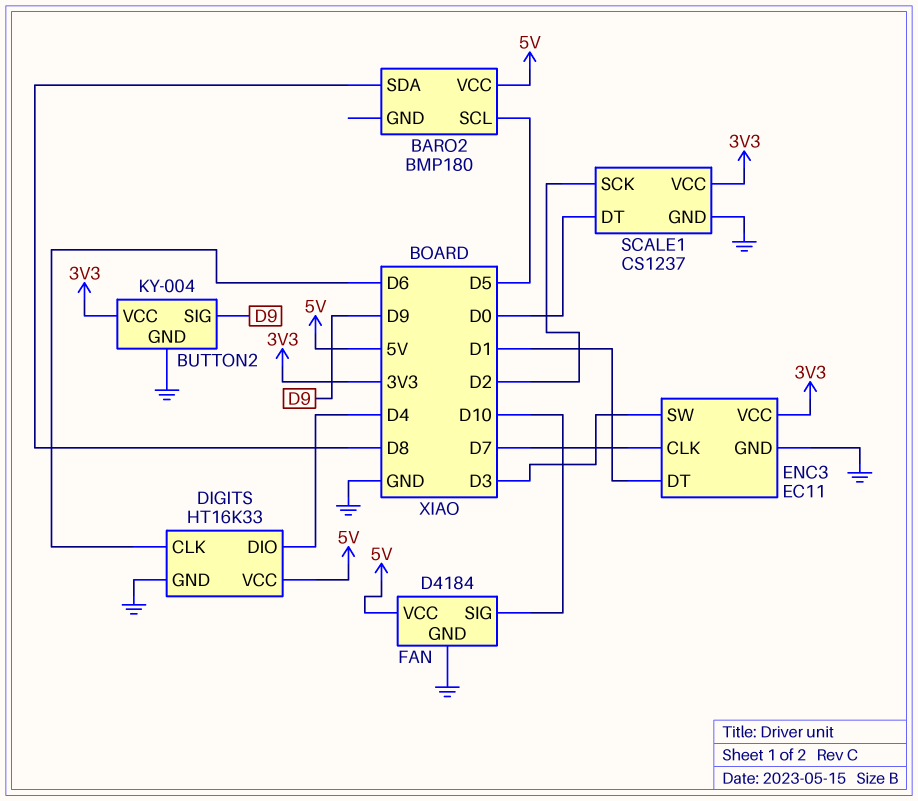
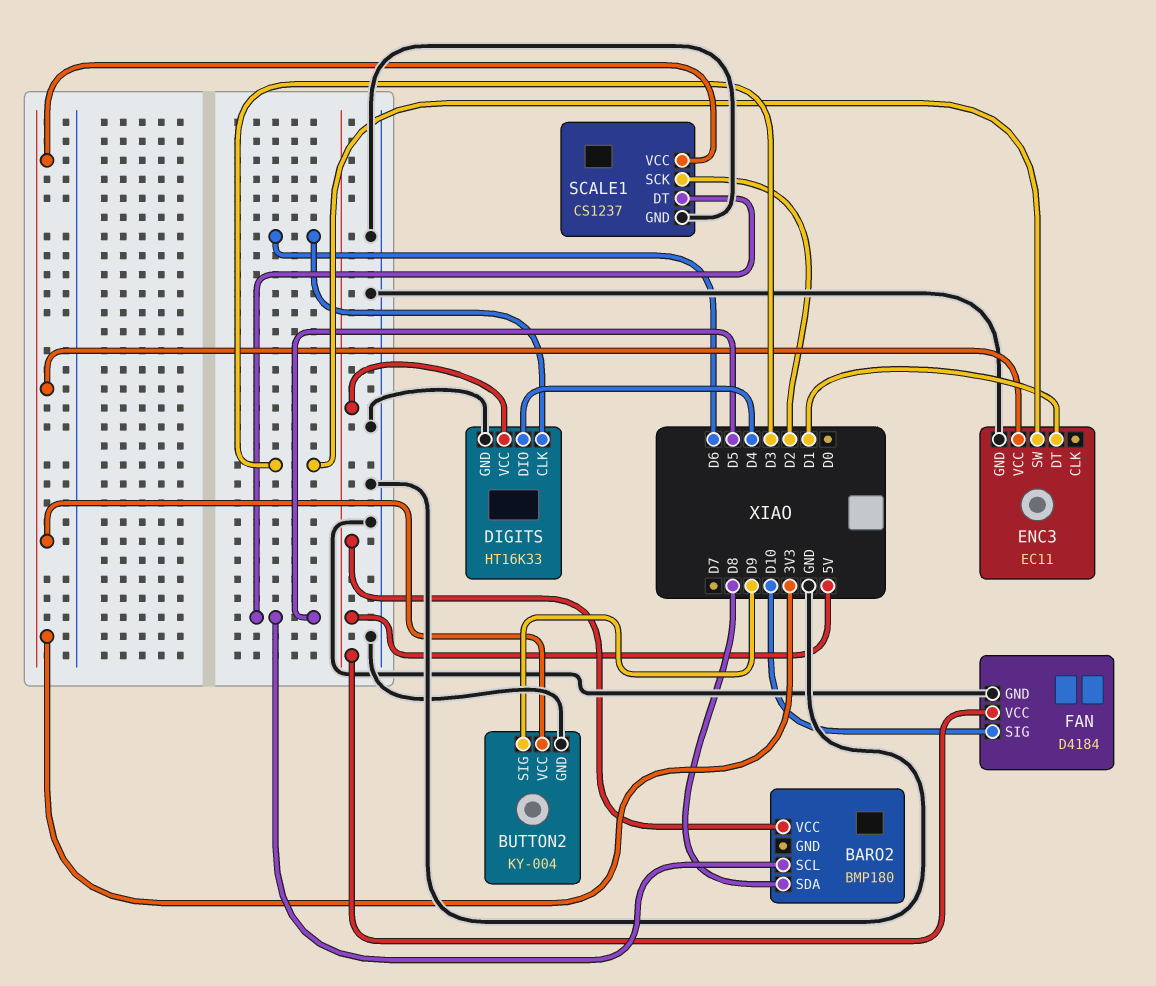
ENC3 pin CLK: D7 -> none
SCALE1 pin DT: D0 -> D5

